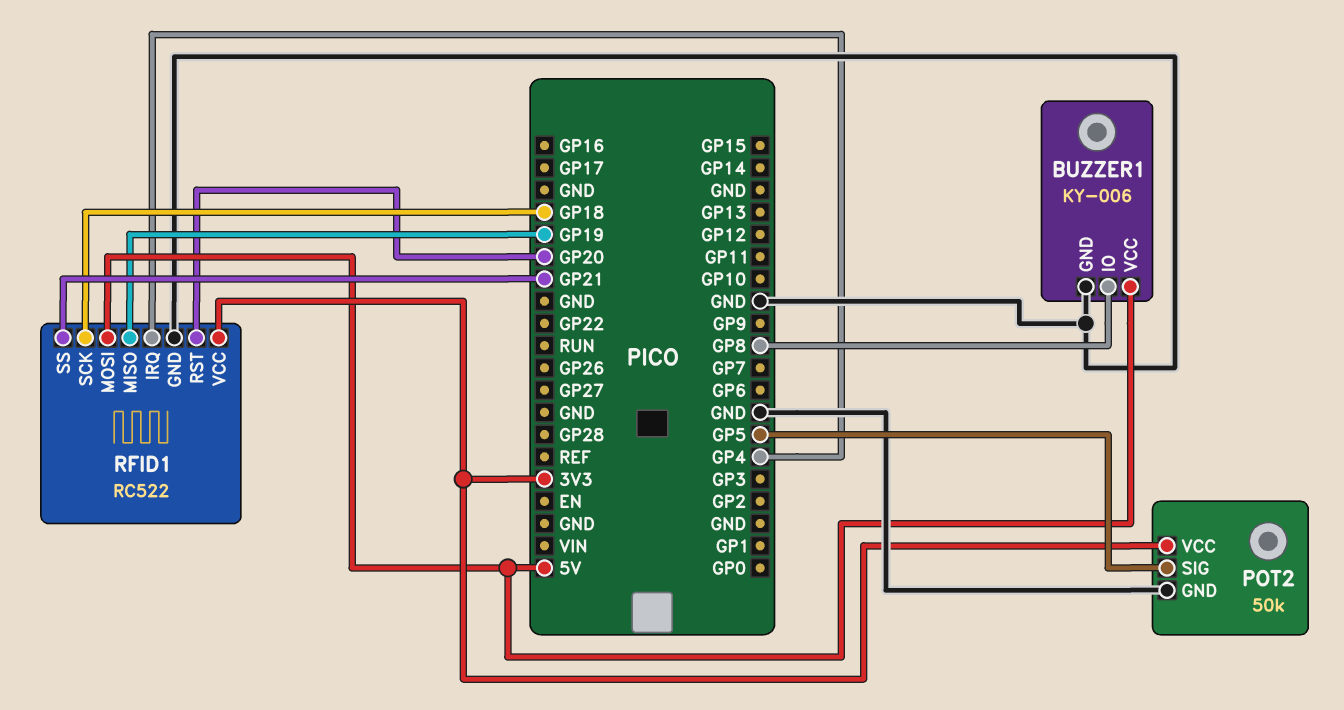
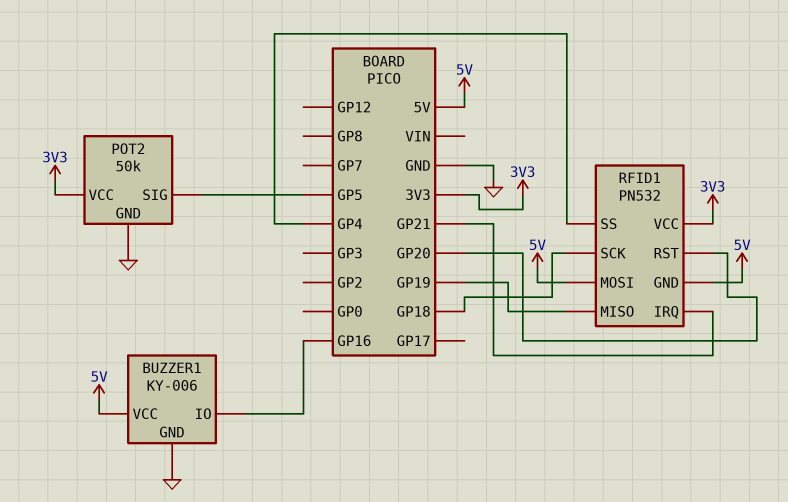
BUZZER1 pin IO: GP8 -> GP16
RFID1: RC522 -> PN532
RFID1 pin GND: GND -> 5V
RFID1 pin IRQ: GP4 -> GP21
RFID1 pin SS: GP21 -> GP4

